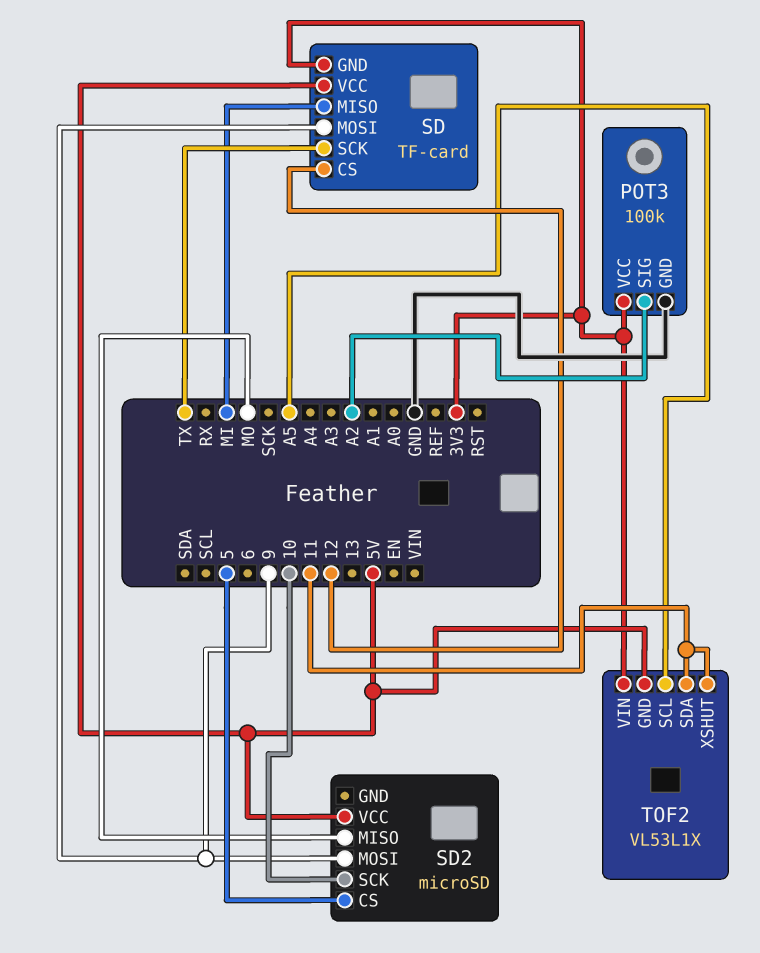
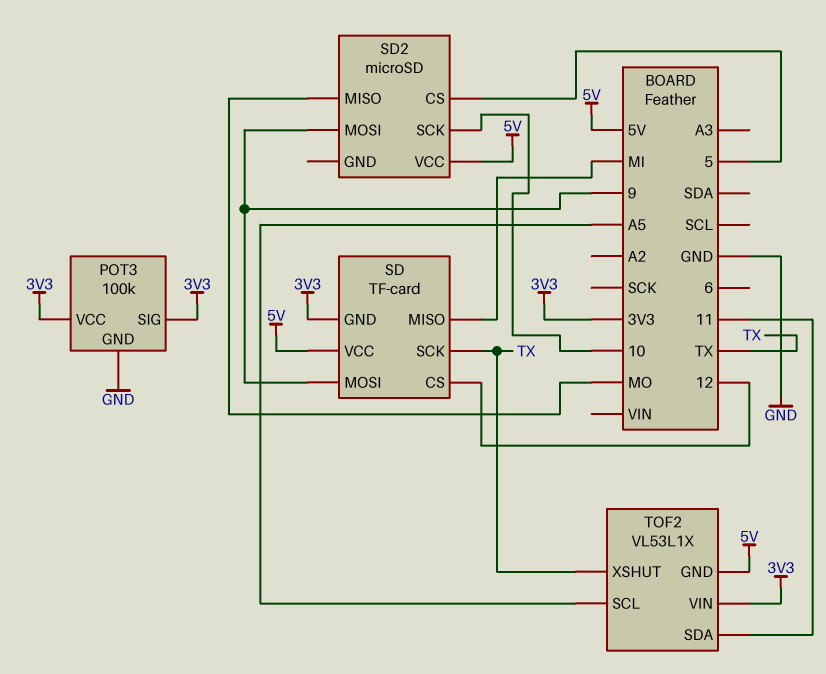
POT3 pin SIG: A2 -> 3V3
TOF2 pin XSHUT: 11 -> TX

